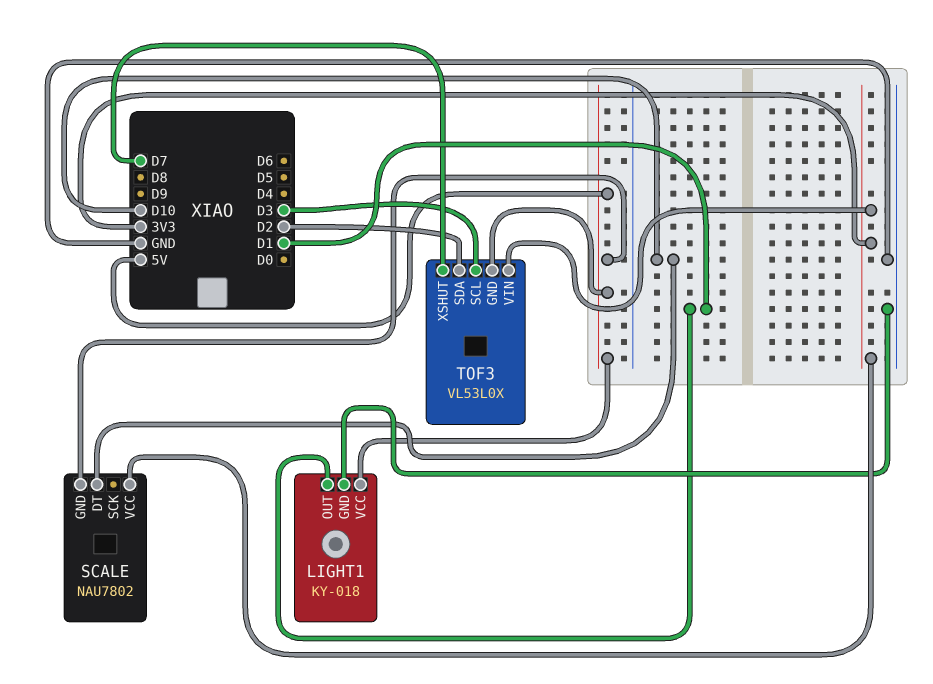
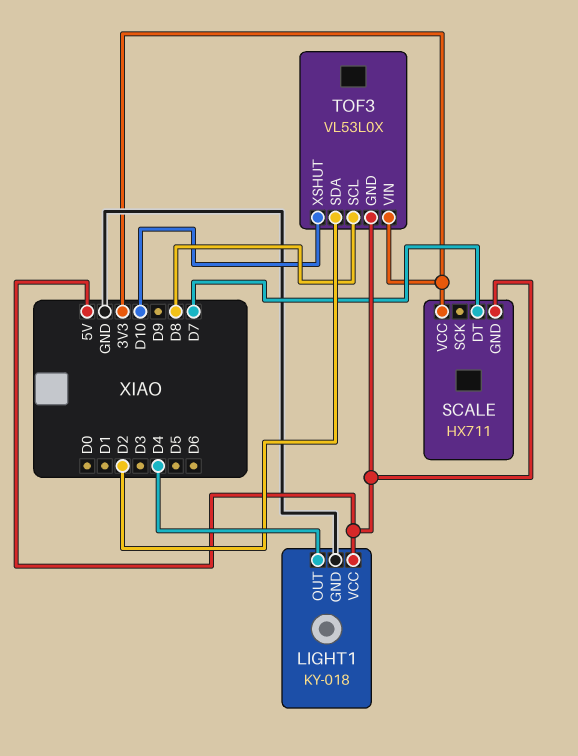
LIGHT1 pin OUT: D1 -> D4
SCALE: NAU7802 -> HX711
SCALE pin DT: D10 -> D7
TOF3 pin SCL: D3 -> D8
TOF3 pin XSHUT: D7 -> D10

